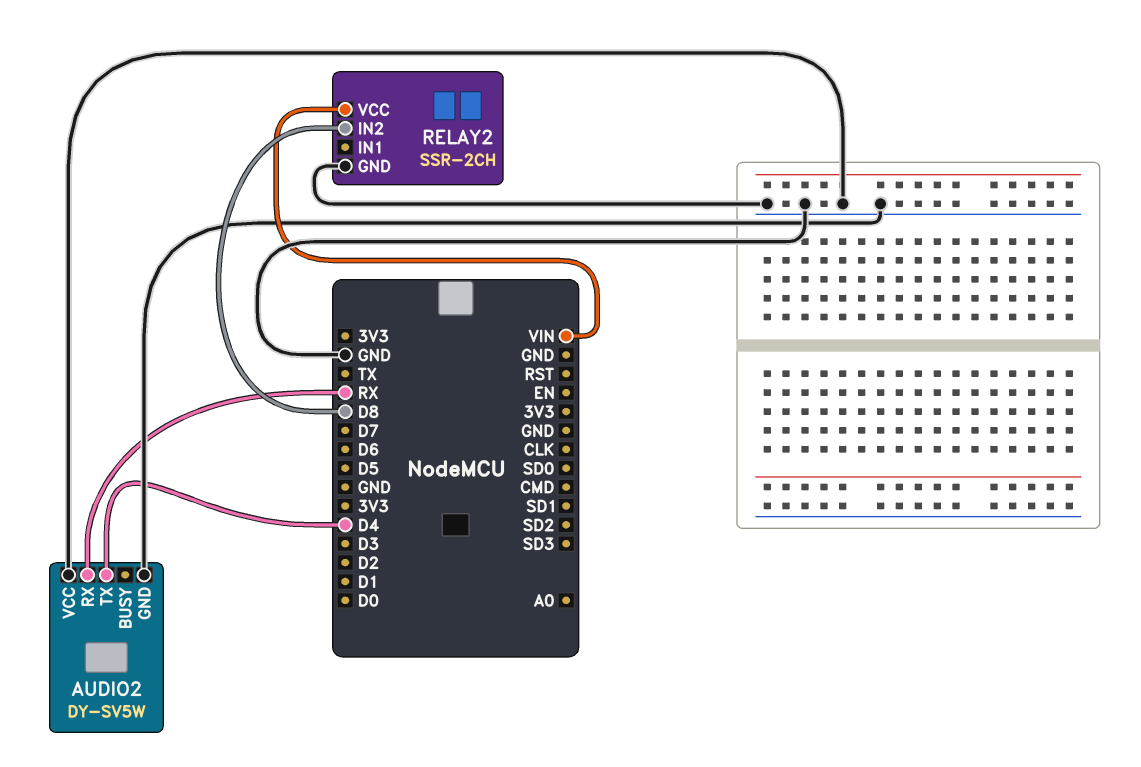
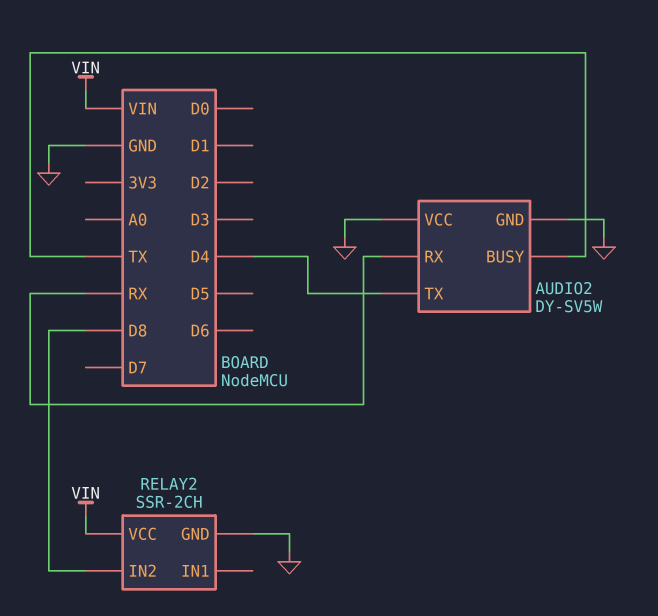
AUDIO2 pin BUSY: none -> TX

